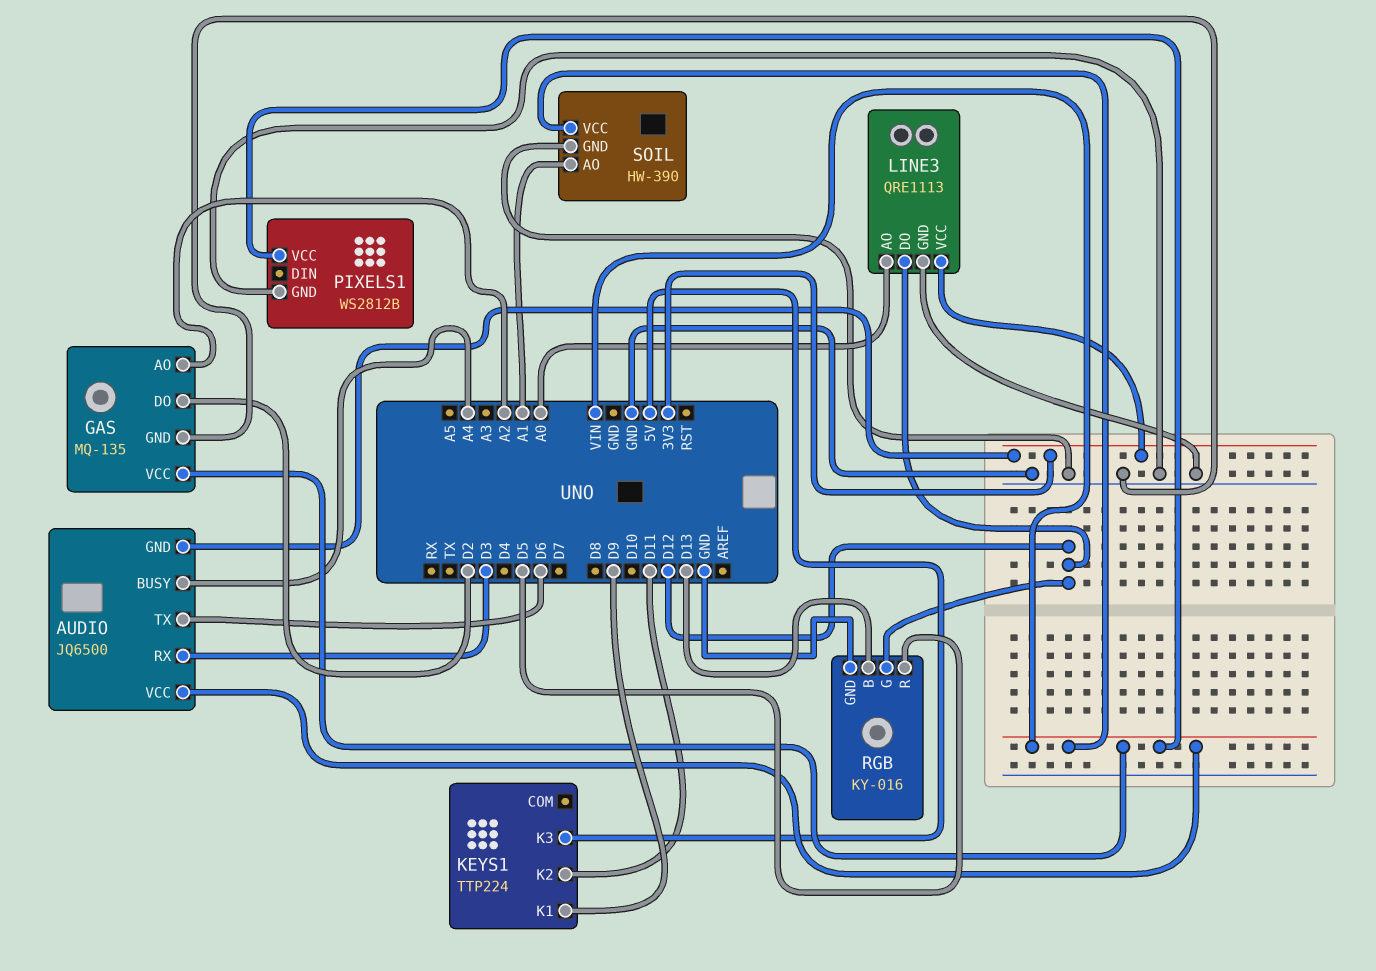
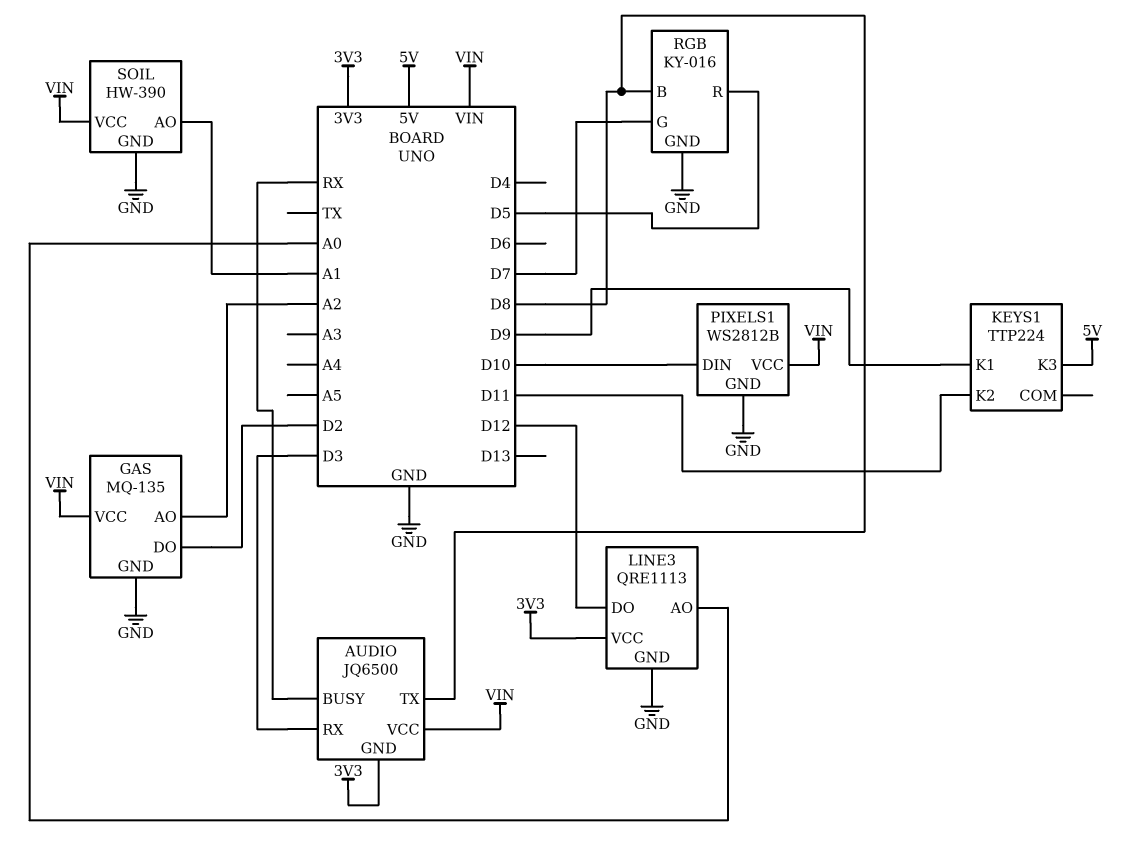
AUDIO pin BUSY: A4 -> RX
AUDIO pin TX: D6 -> D8
PIXELS1 pin DIN: none -> D10
RGB pin B: D13 -> D8
RGB pin G: D12 -> D7

